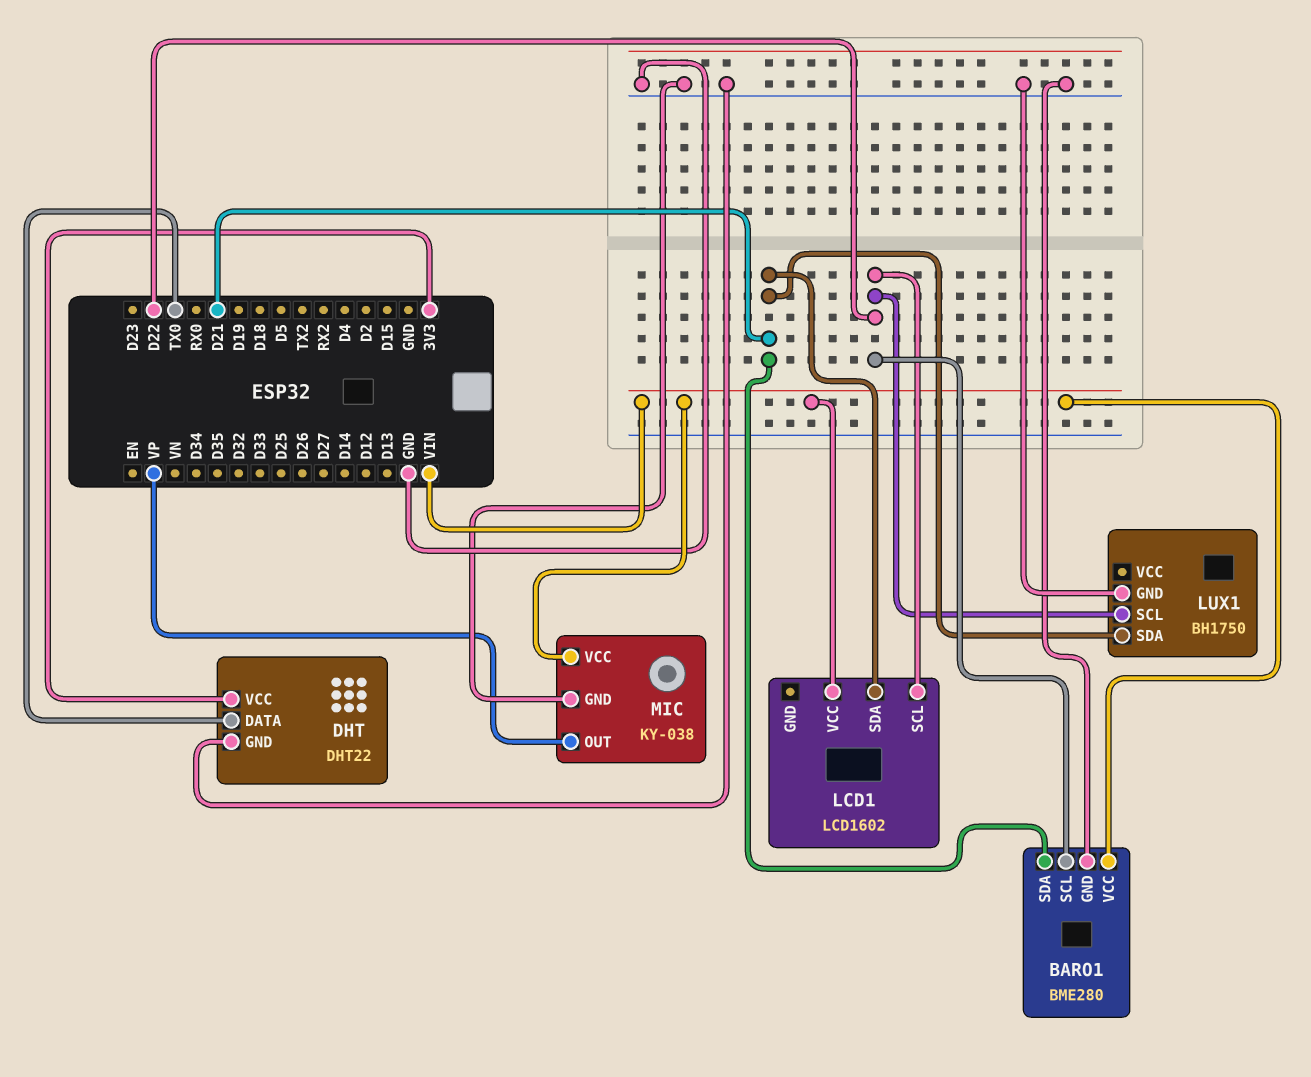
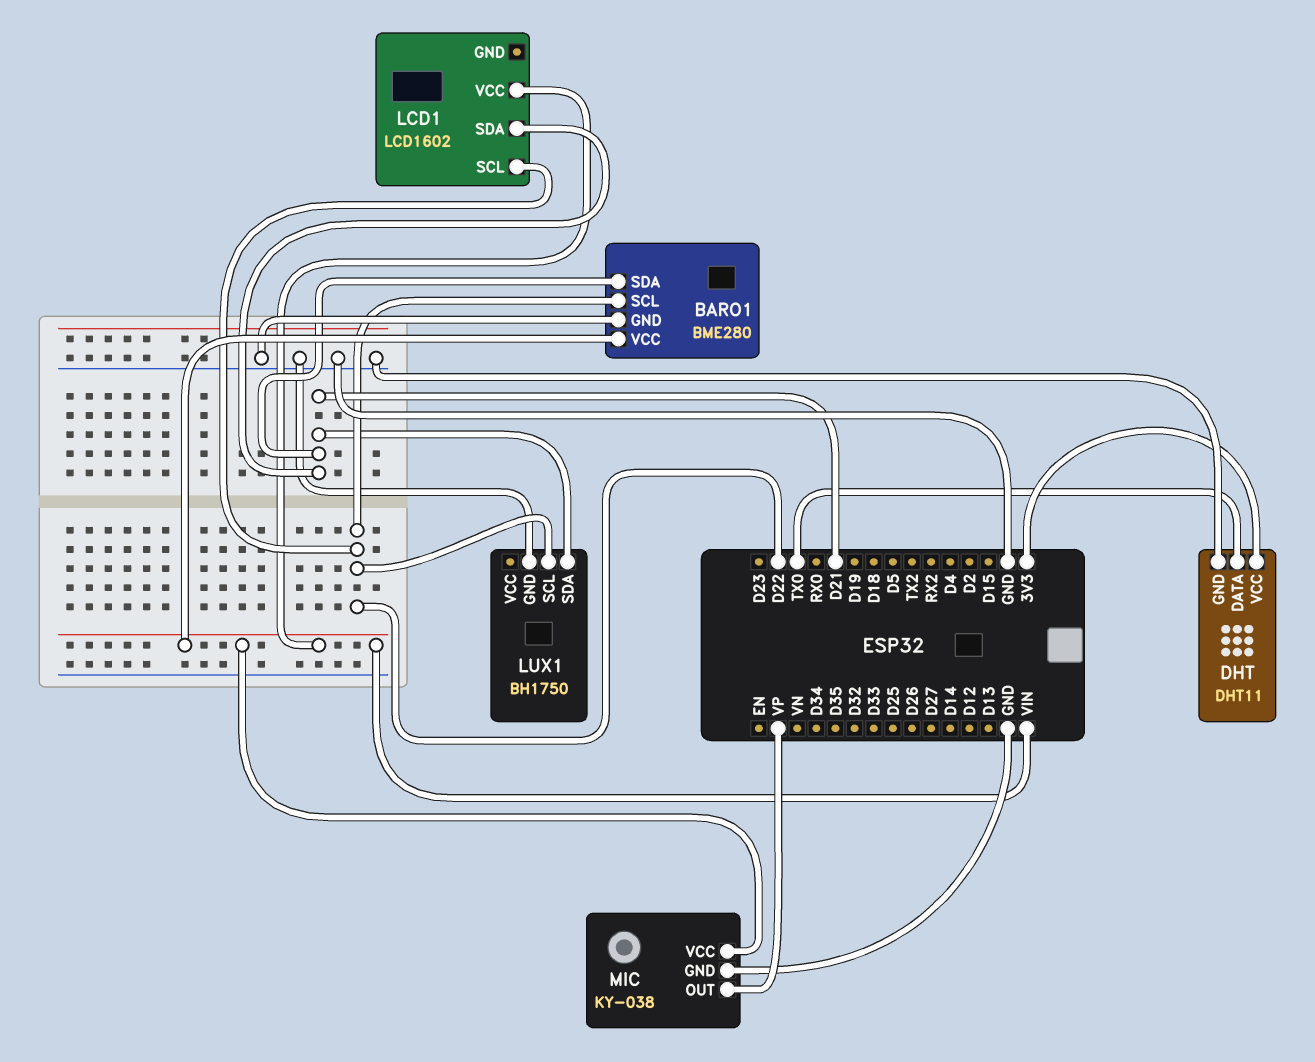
DHT: DHT22 -> DHT11

